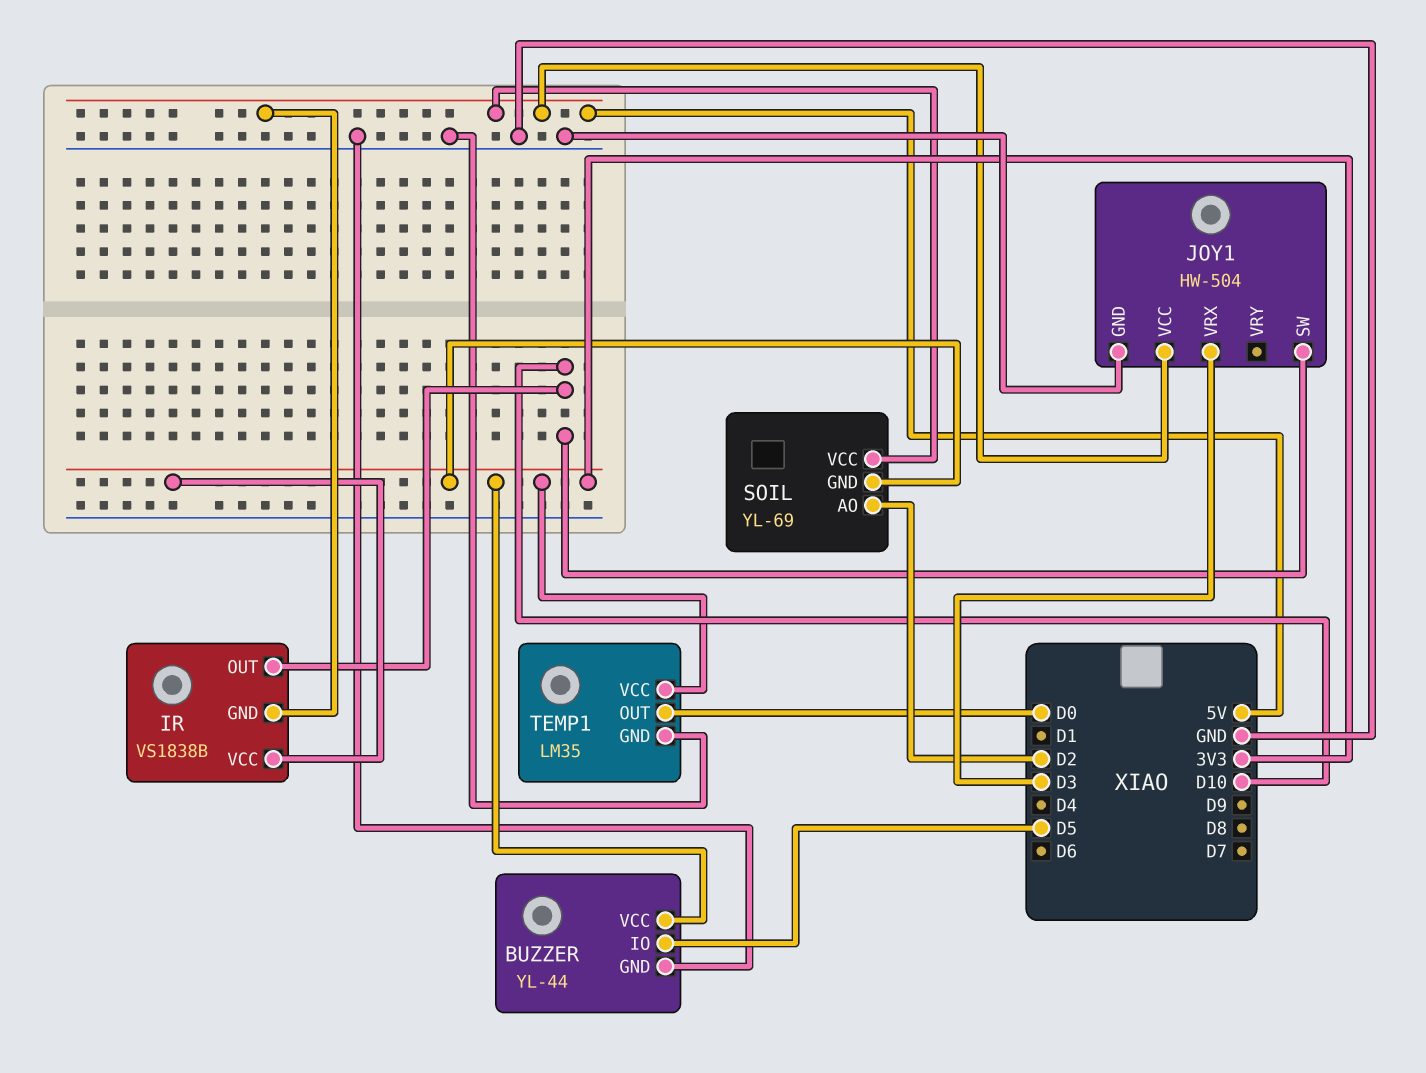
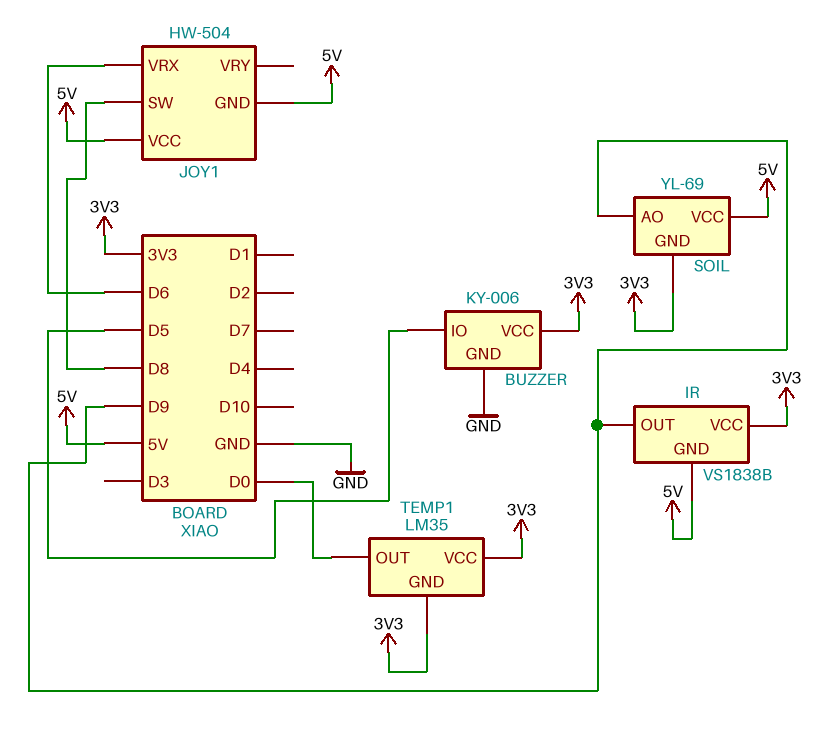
BUZZER: YL-44 -> KY-006
IR pin OUT: D10 -> D9
JOY1 pin GND: GND -> 5V
JOY1 pin SW: D10 -> D8
JOY1 pin VRX: D3 -> D6
SOIL pin AO: D2 -> D9
TEMP1 pin GND: GND -> 3V3

